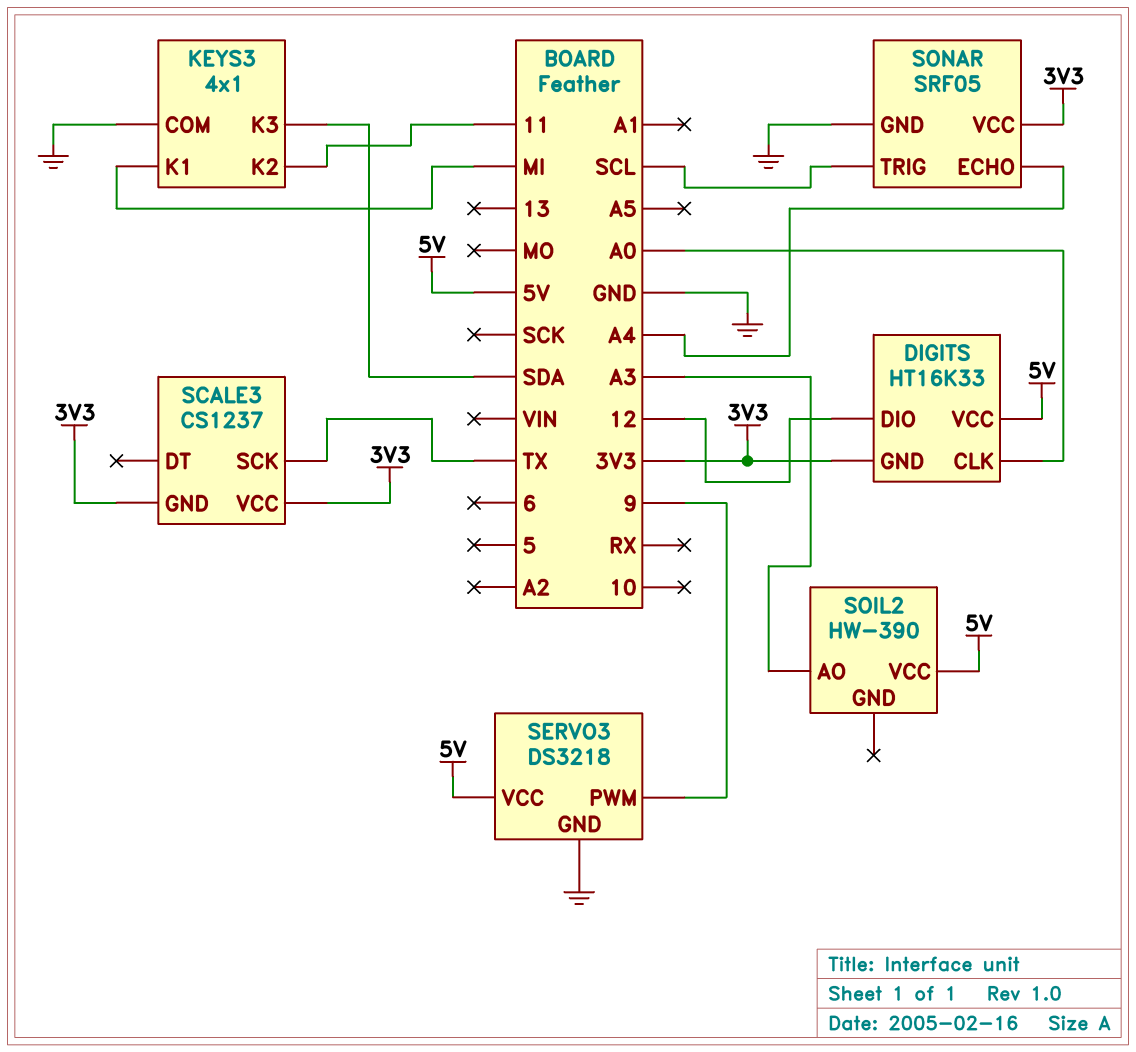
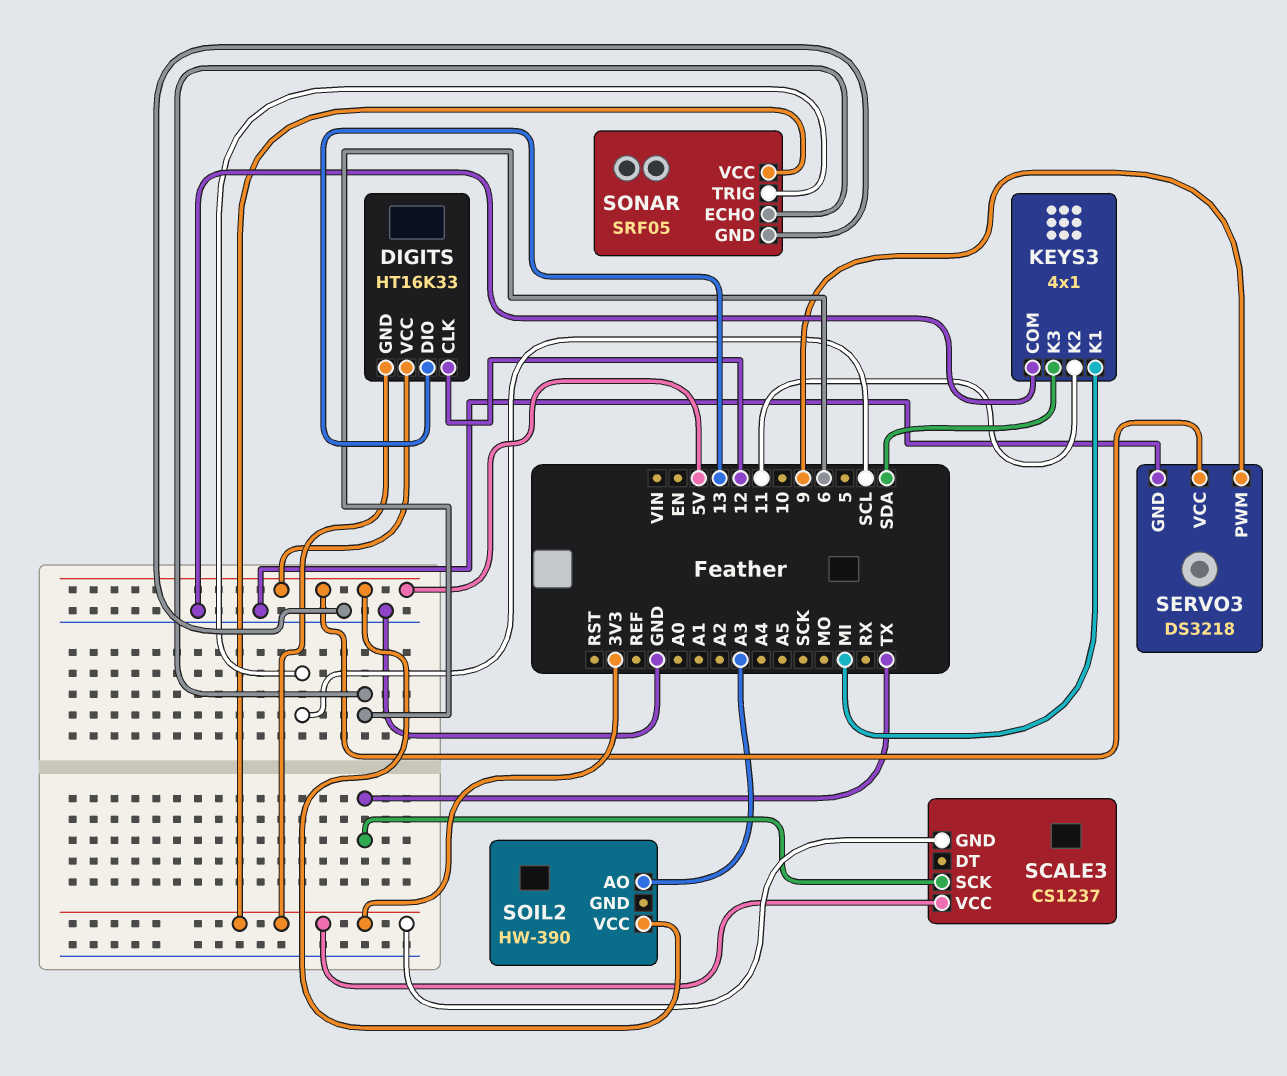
DIGITS pin CLK: A0 -> 12
DIGITS pin DIO: 12 -> 13
SONAR pin ECHO: A4 -> 6

